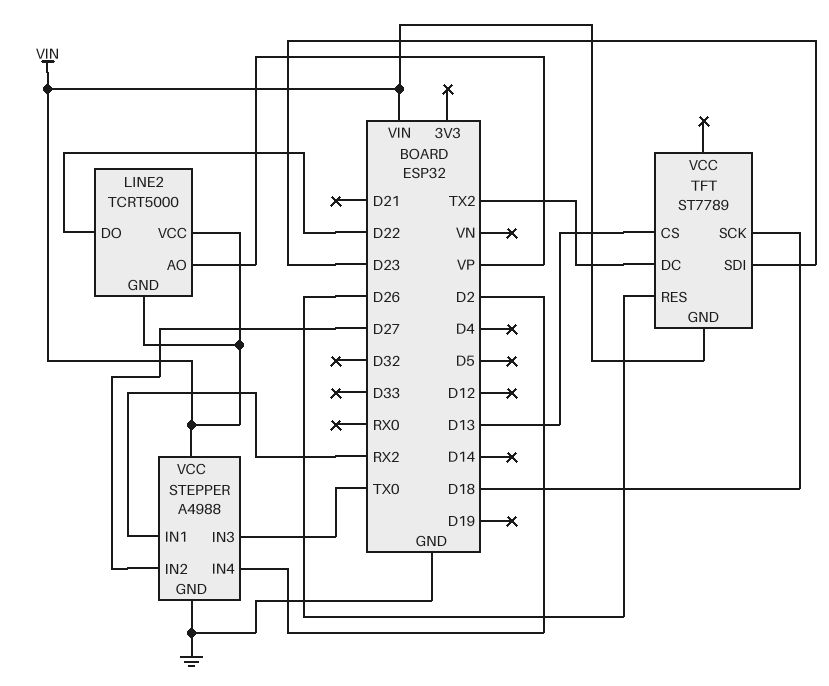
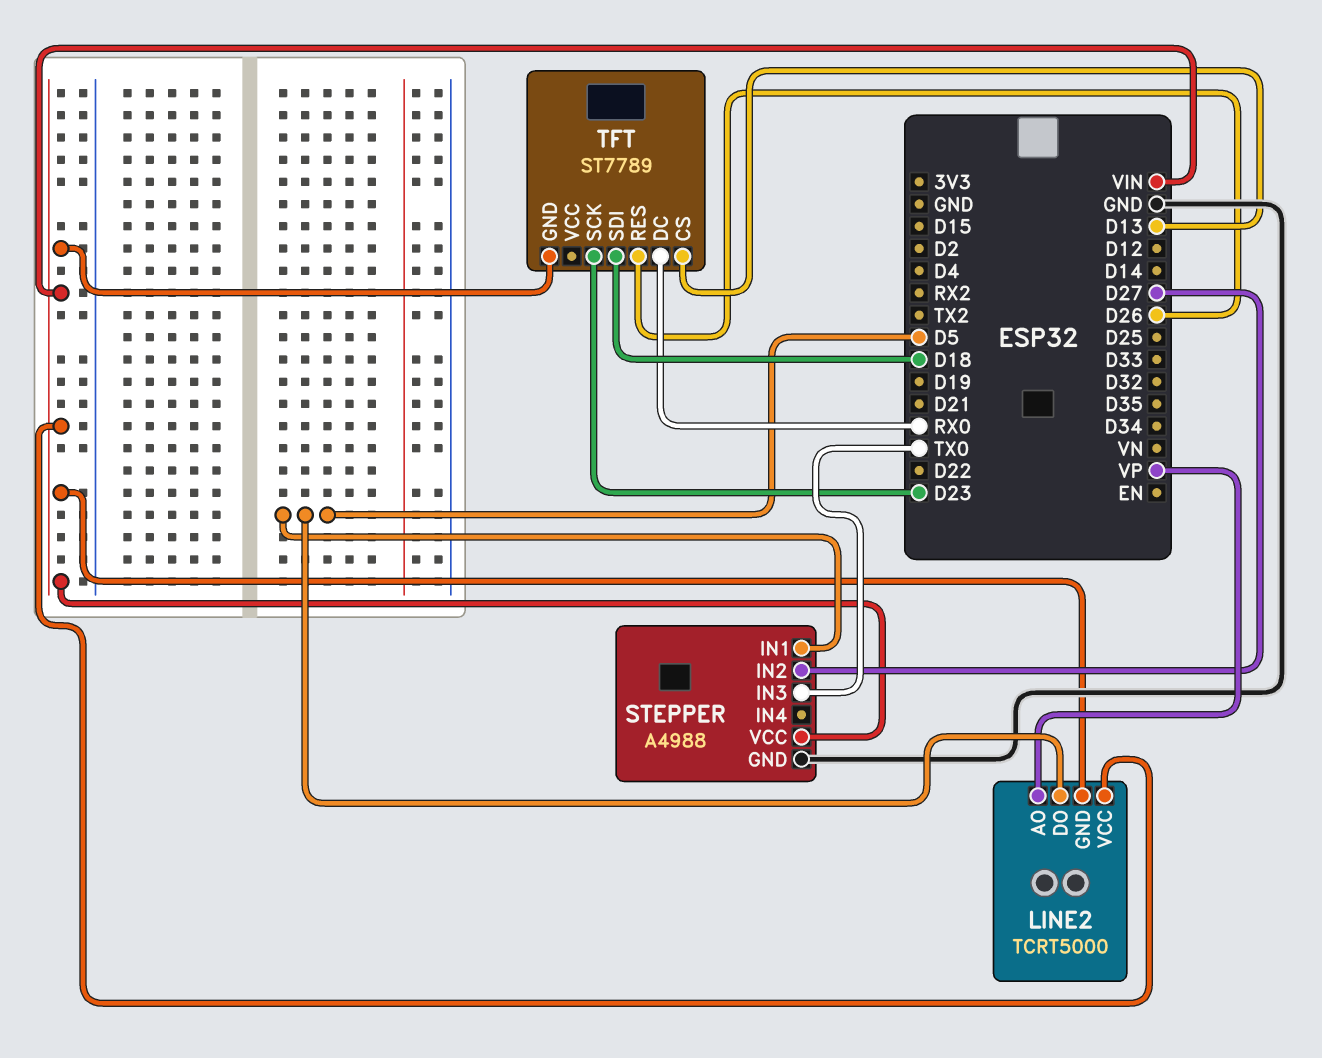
LINE2 pin DO: D22 -> D5
STEPPER pin IN1: RX2 -> D5
STEPPER pin IN4: D2 -> none
TFT pin DC: TX2 -> RX0
TFT pin SCK: D18 -> D23
TFT pin SDI: D23 -> D18

